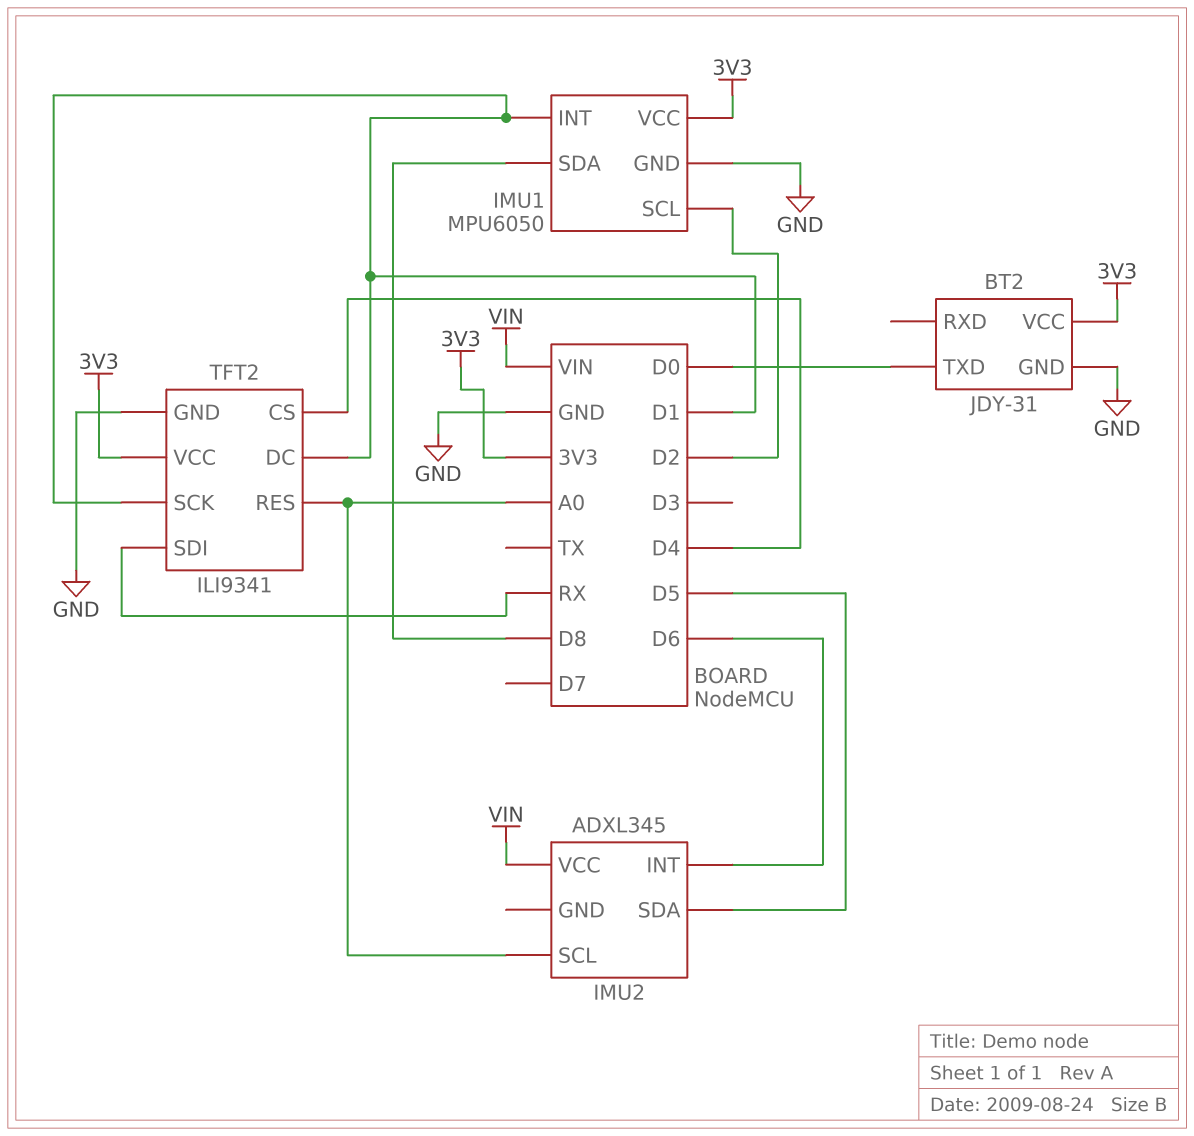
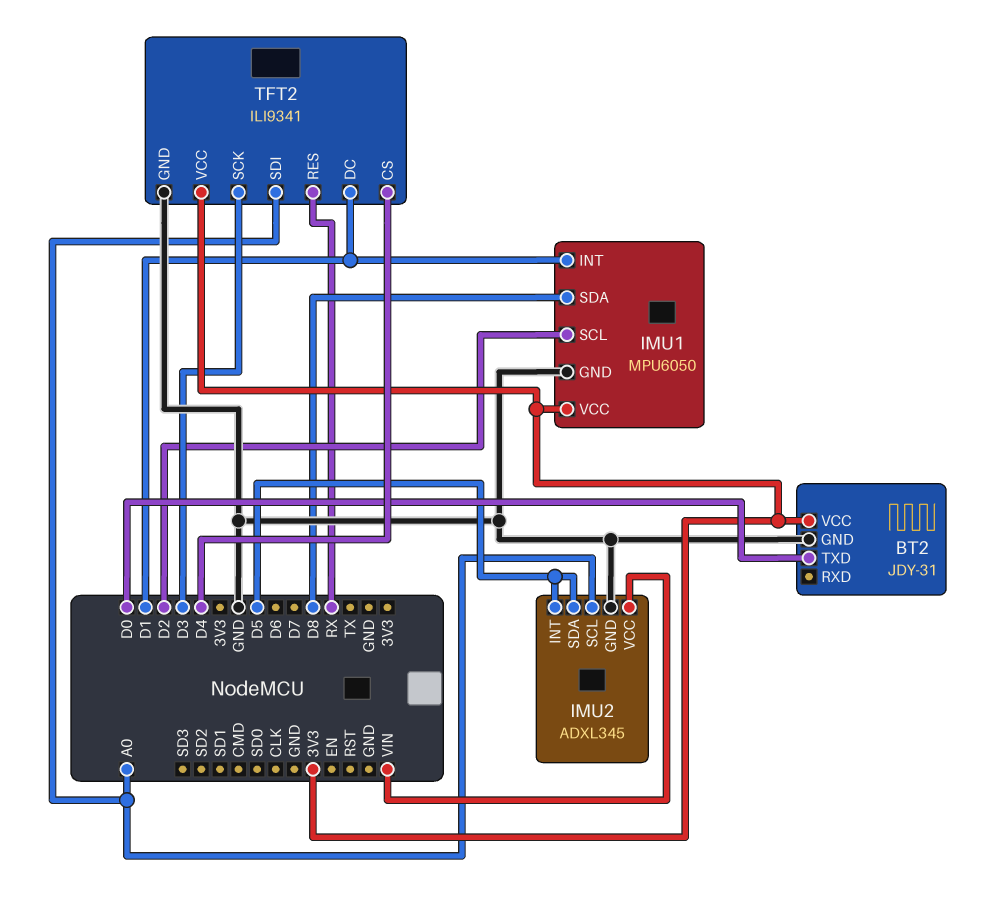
IMU2 pin GND: none -> GND
IMU2 pin INT: D6 -> D5
TFT2 pin RES: A0 -> RX
TFT2 pin SCK: D1 -> D3
TFT2 pin SDI: RX -> A0

